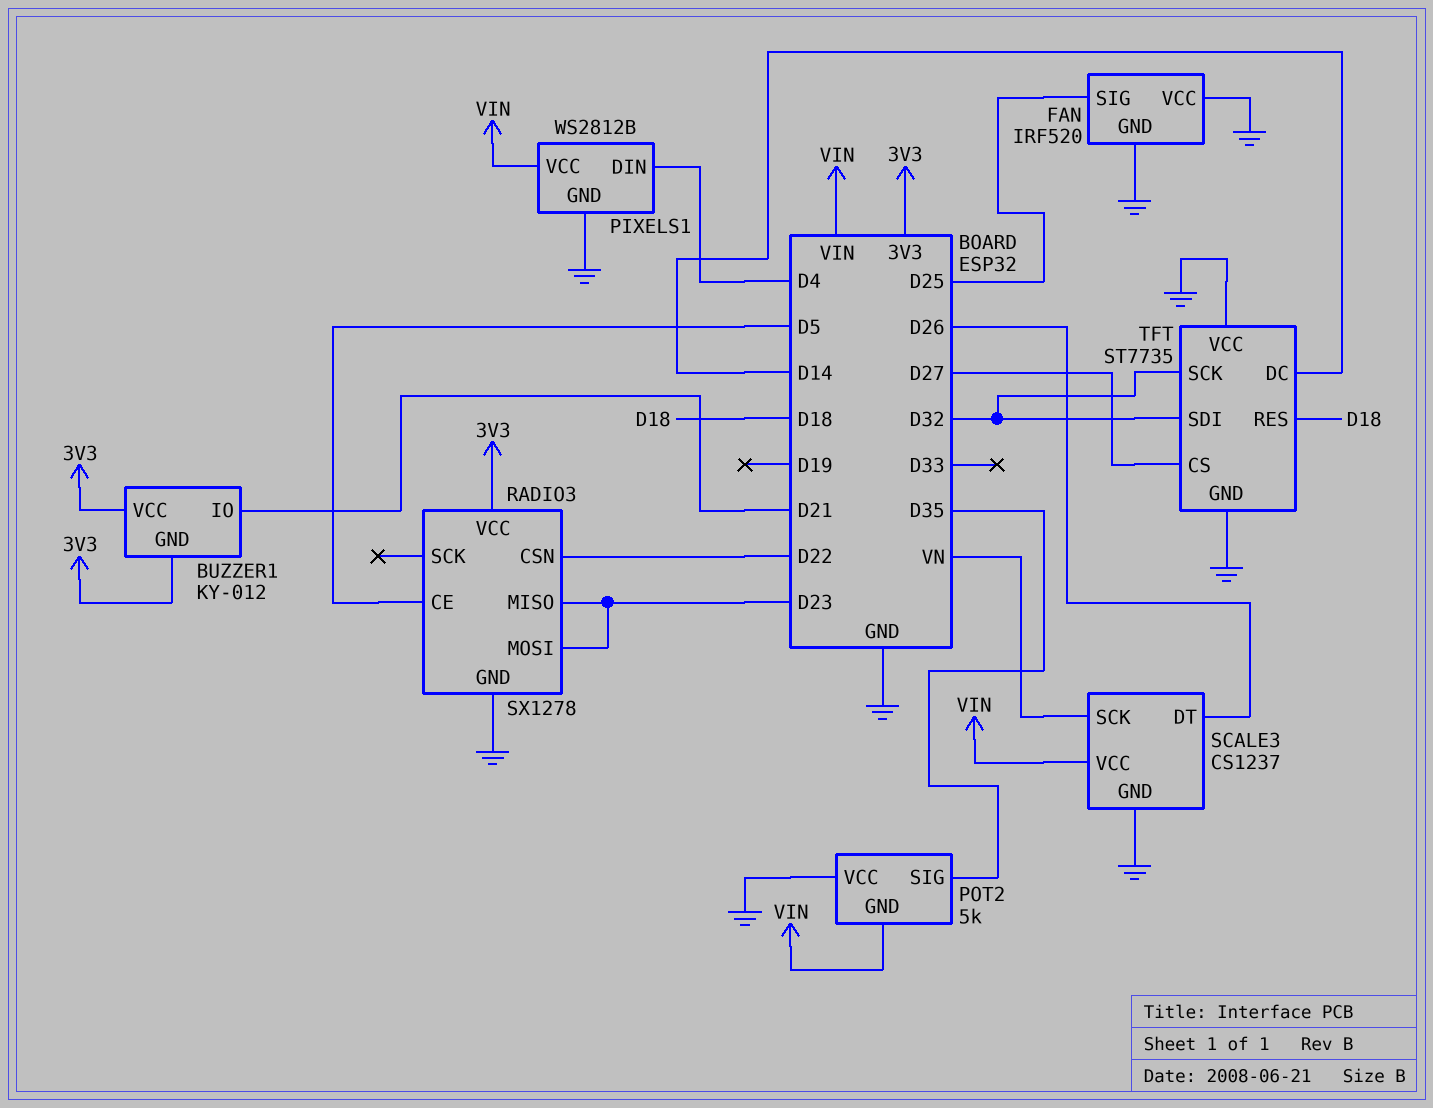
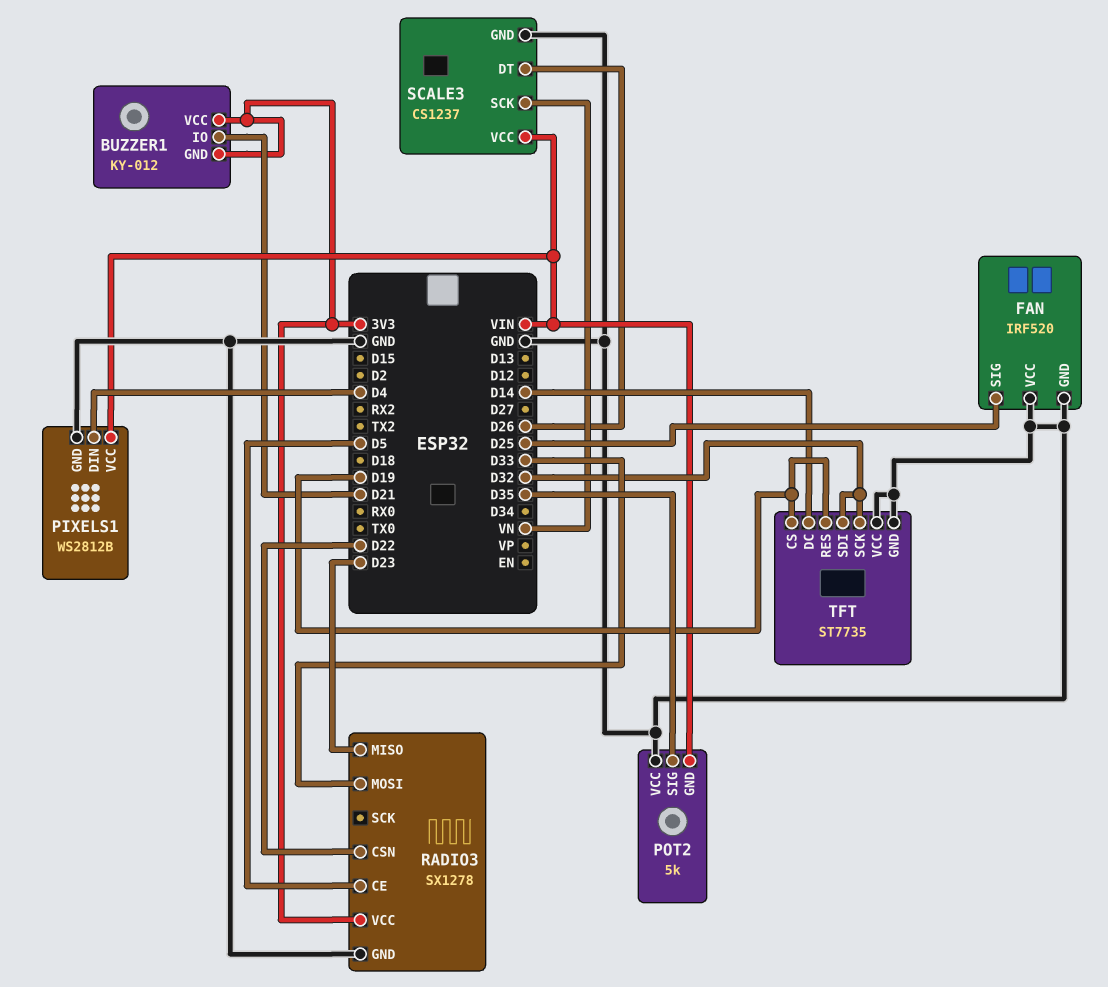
RADIO3 pin MOSI: D23 -> D33
TFT pin CS: D27 -> D19
TFT pin RES: D18 -> D19

